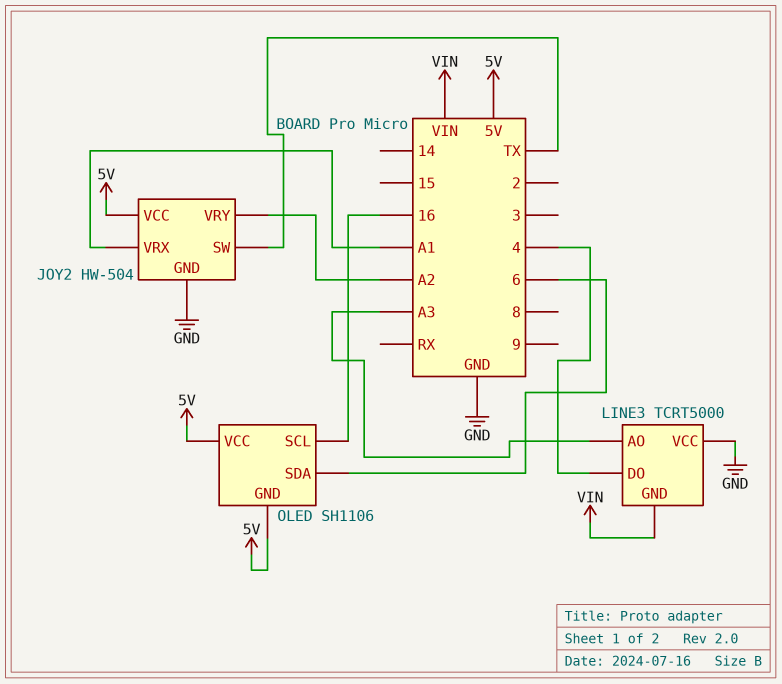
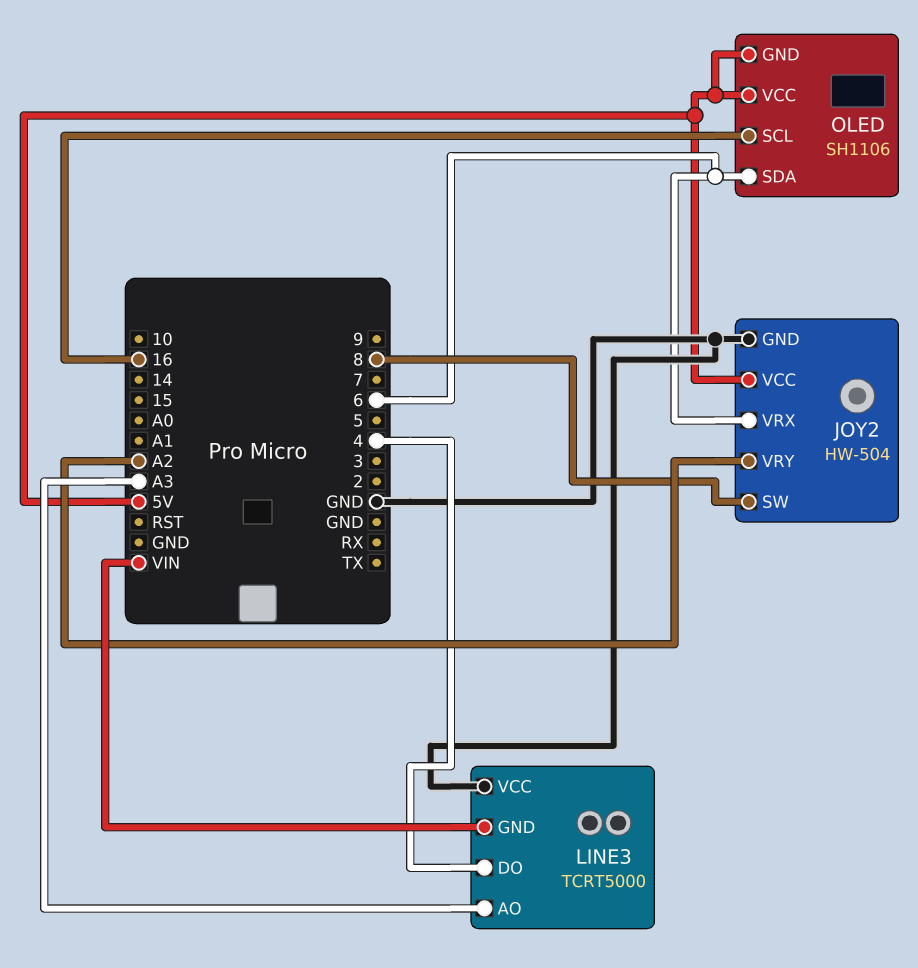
JOY2 pin SW: TX -> 8
JOY2 pin VRX: A1 -> 6

